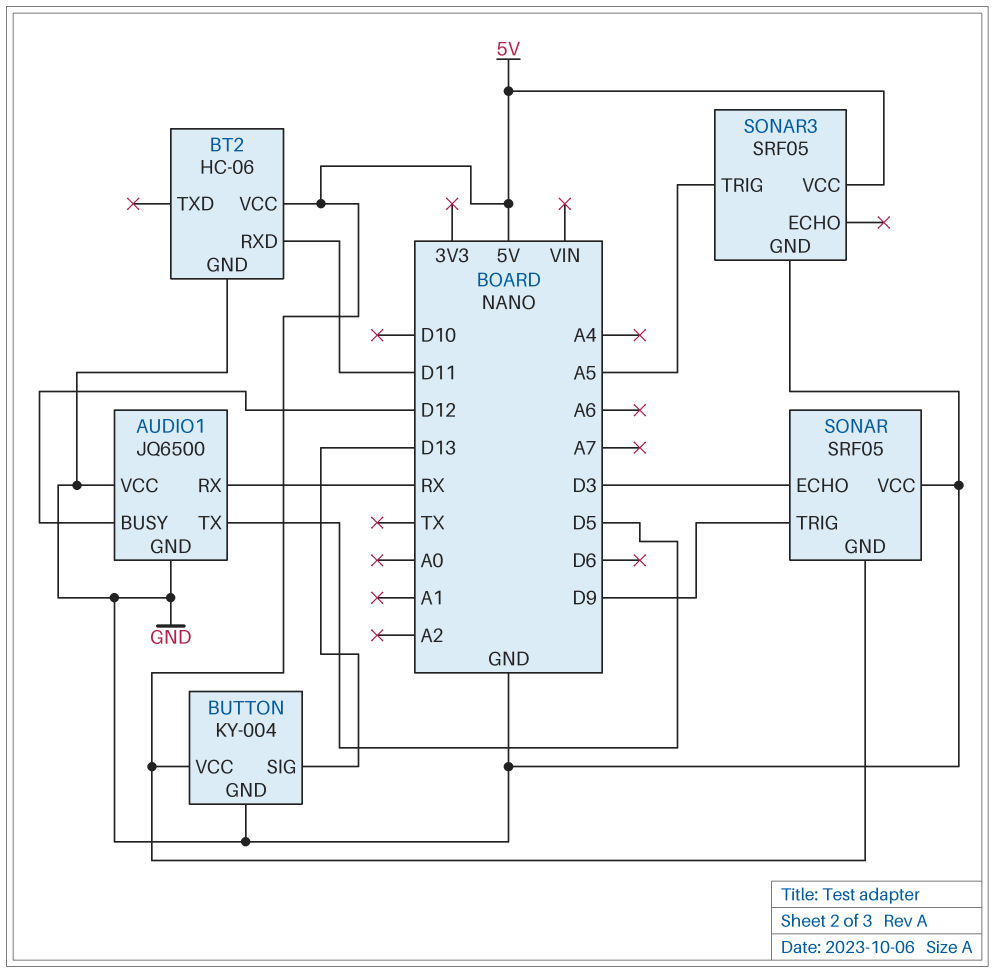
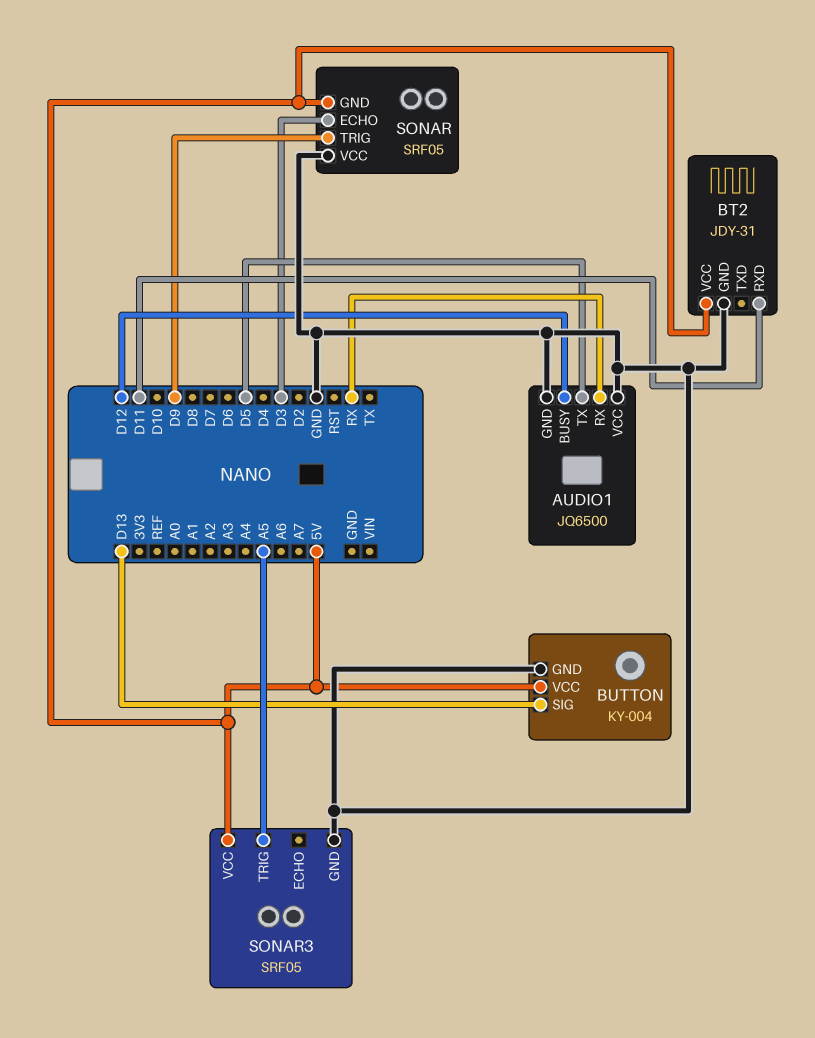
BT2: HC-06 -> JDY-31

